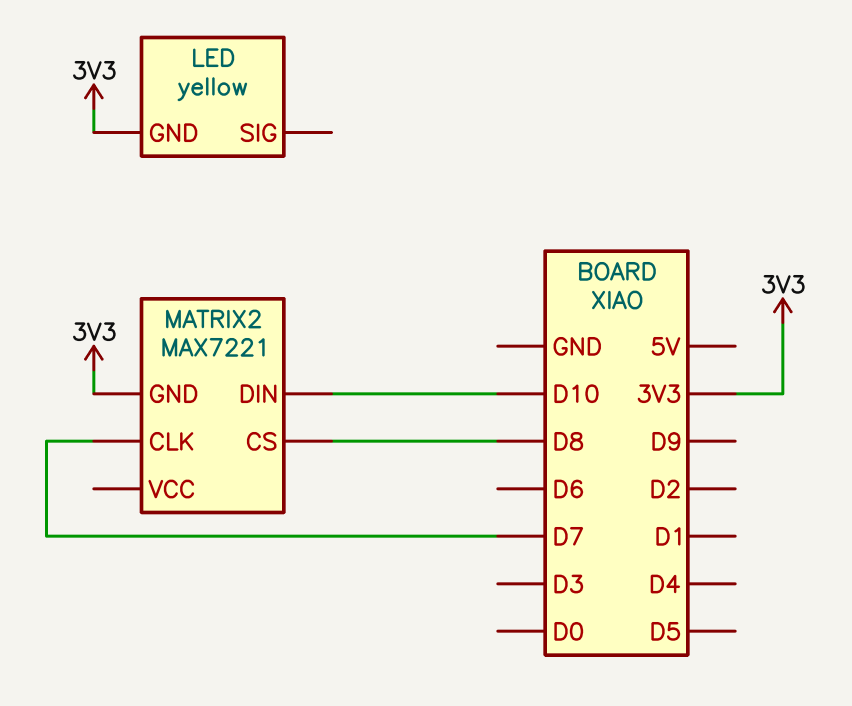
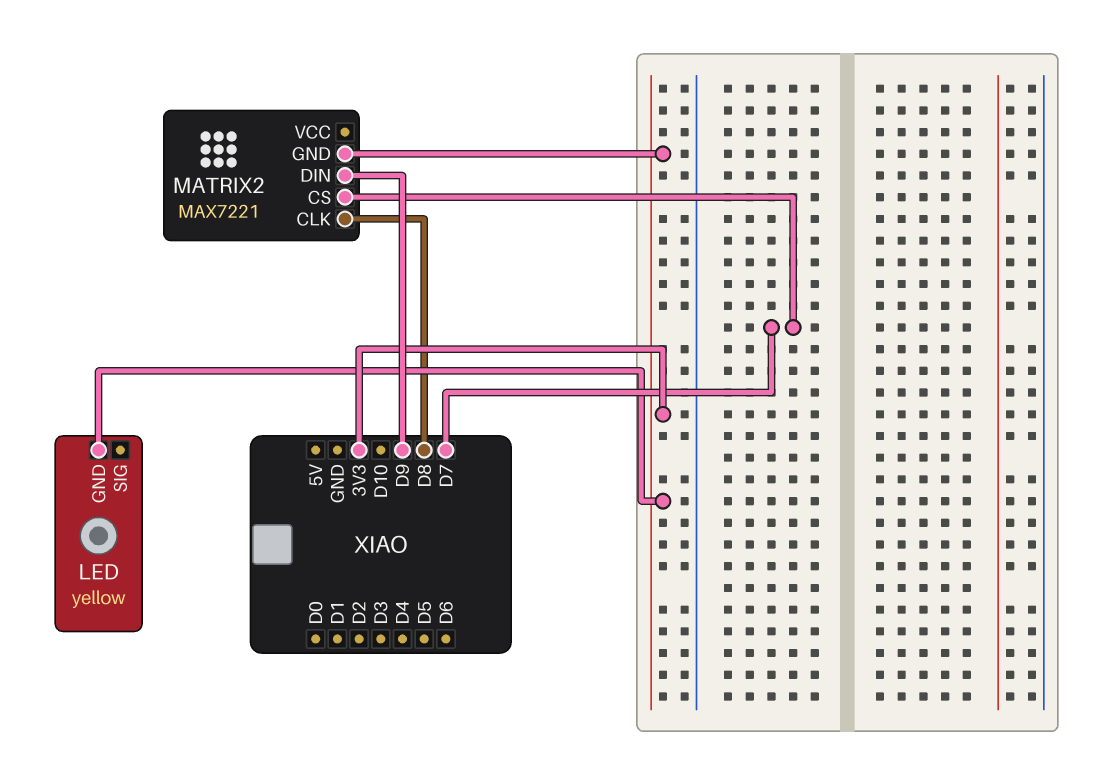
MATRIX2 pin CLK: D7 -> D8
MATRIX2 pin CS: D8 -> D7
MATRIX2 pin DIN: D10 -> D9

